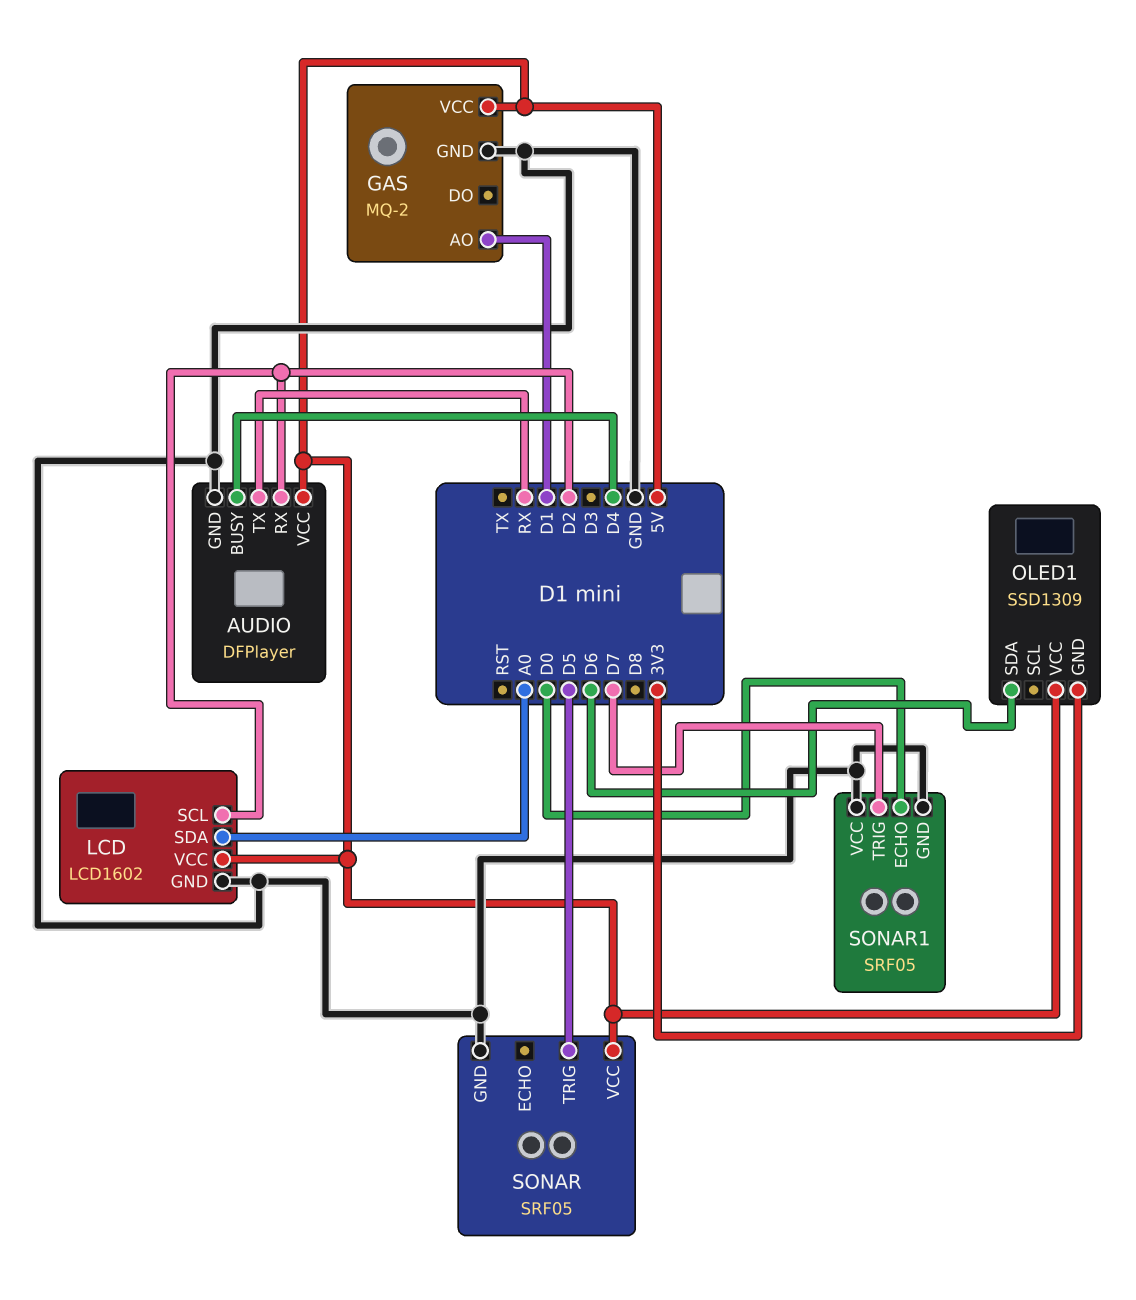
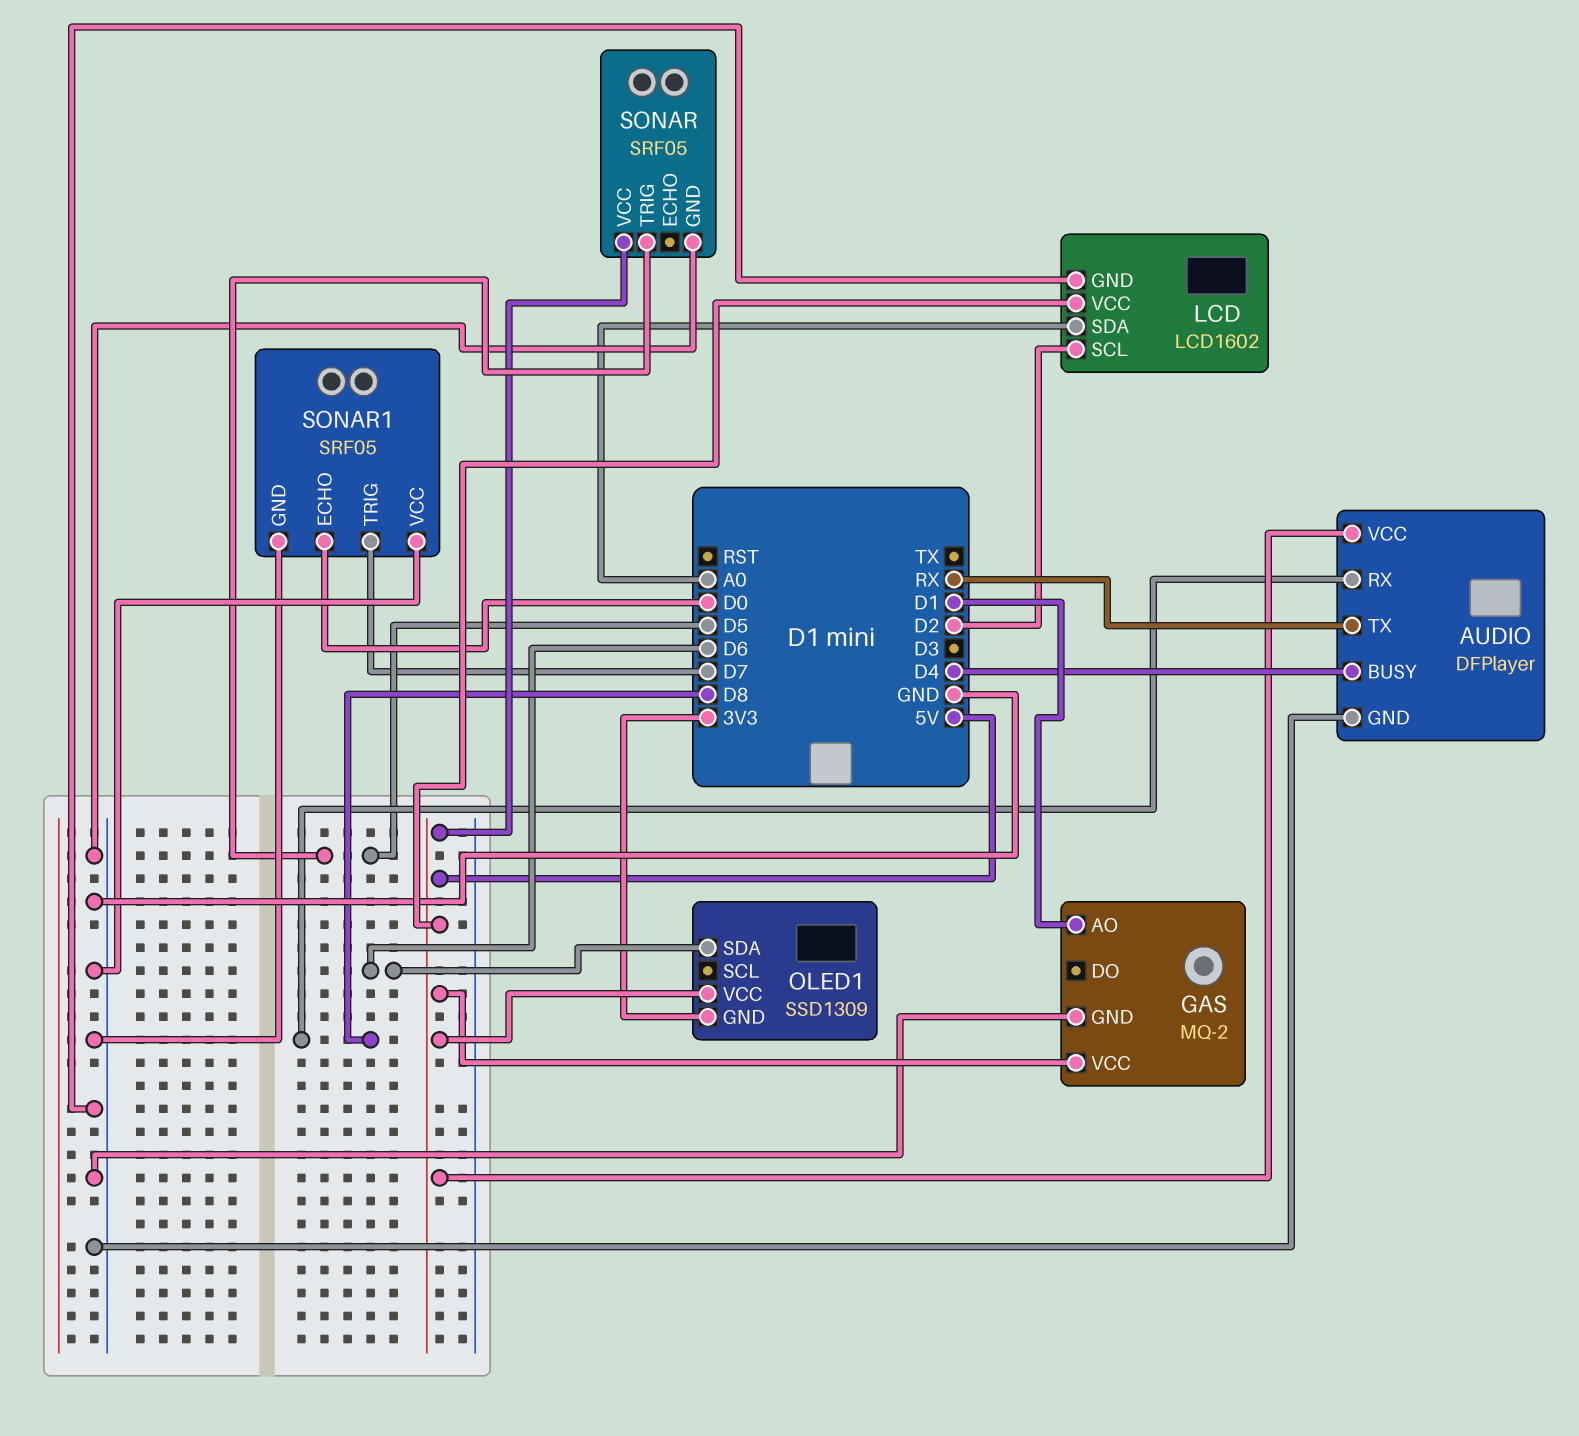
AUDIO pin RX: D2 -> D8

